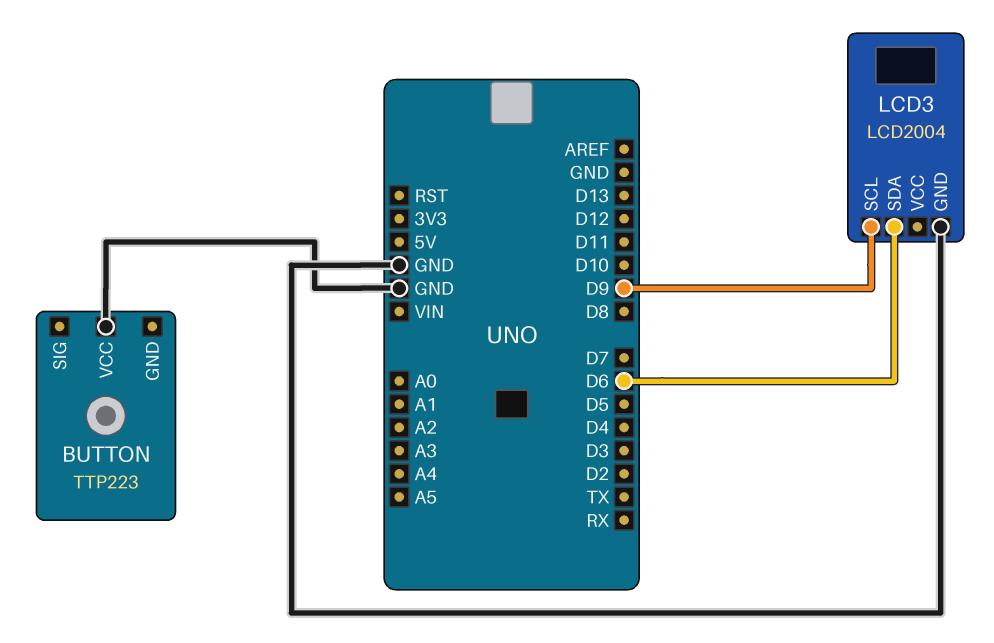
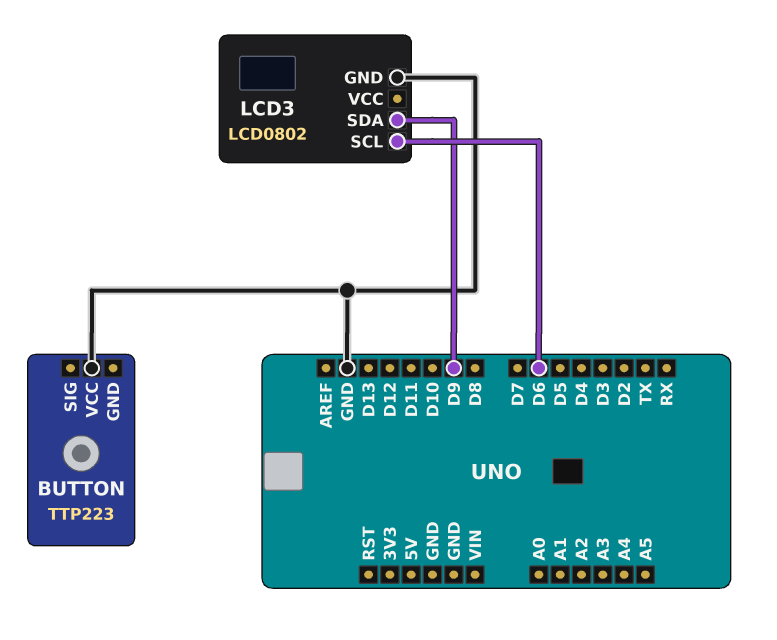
LCD3: LCD2004 -> LCD0802
LCD3 pin SCL: D9 -> D6
LCD3 pin SDA: D6 -> D9

